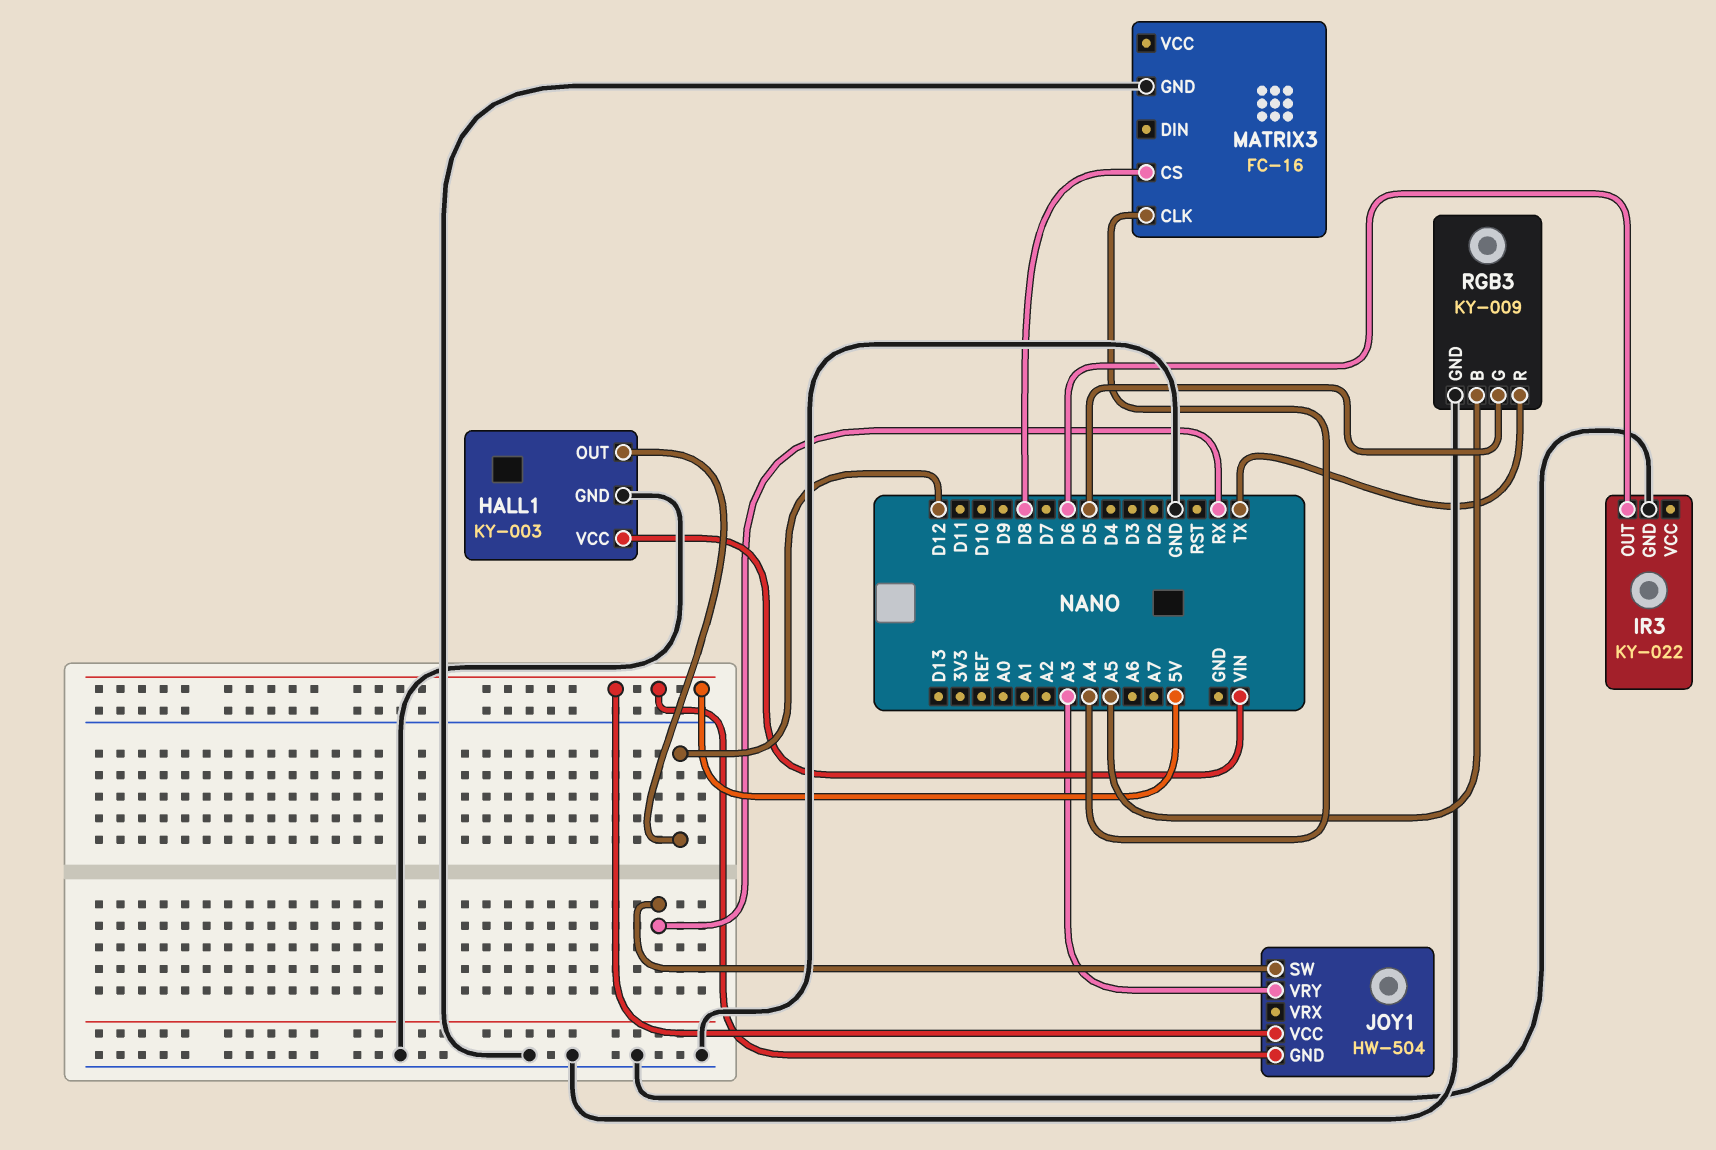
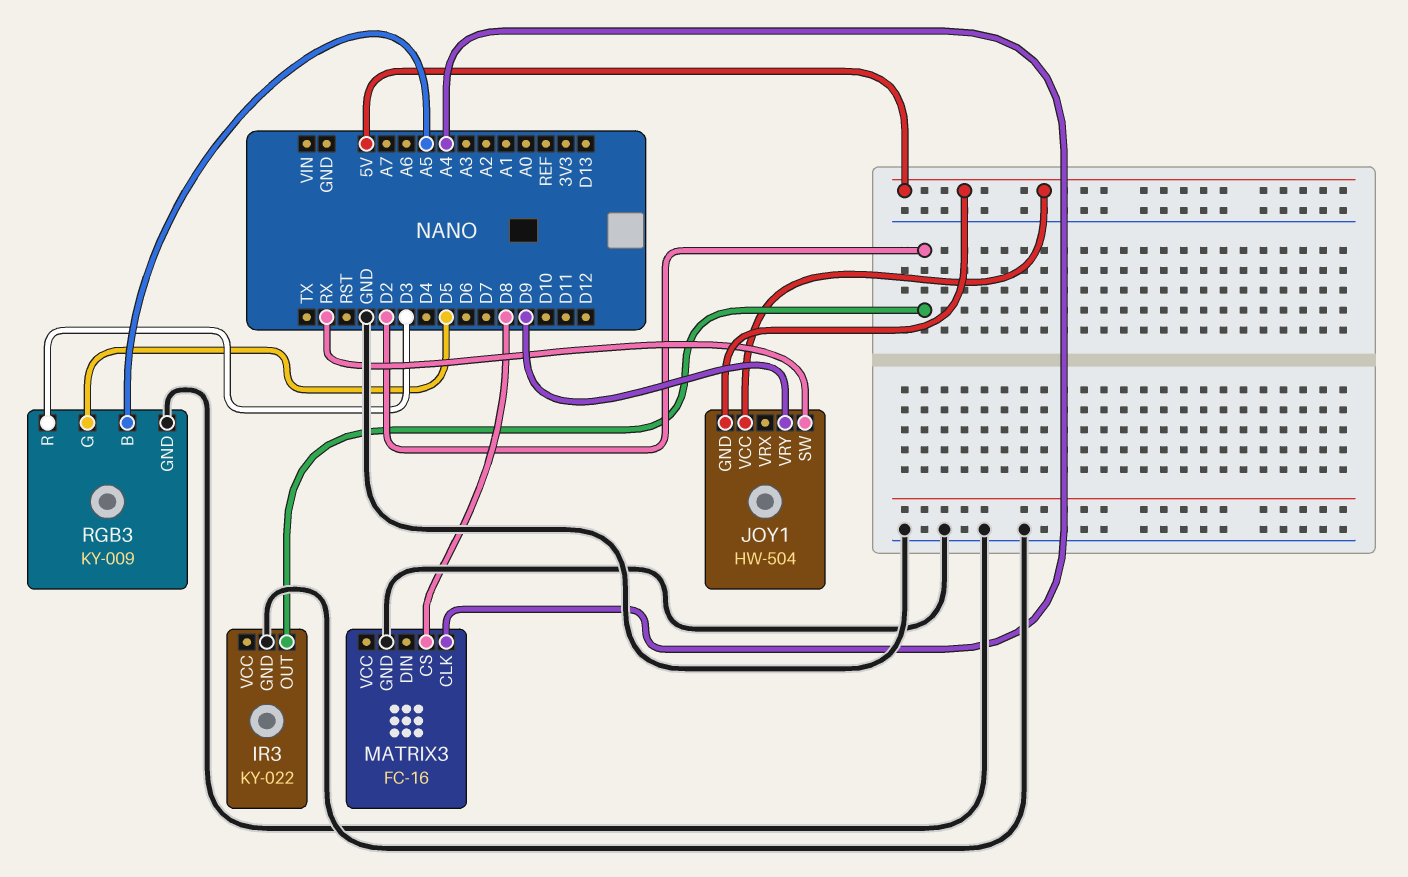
HALL1: KY-003 -> none
HALL1 pin GND: GND -> none
HALL1 pin OUT: D12 -> none
HALL1 pin VCC: VIN -> none
IR3 pin OUT: D6 -> D2
JOY1 pin VRY: A3 -> D9
RGB3 pin R: TX -> D3

